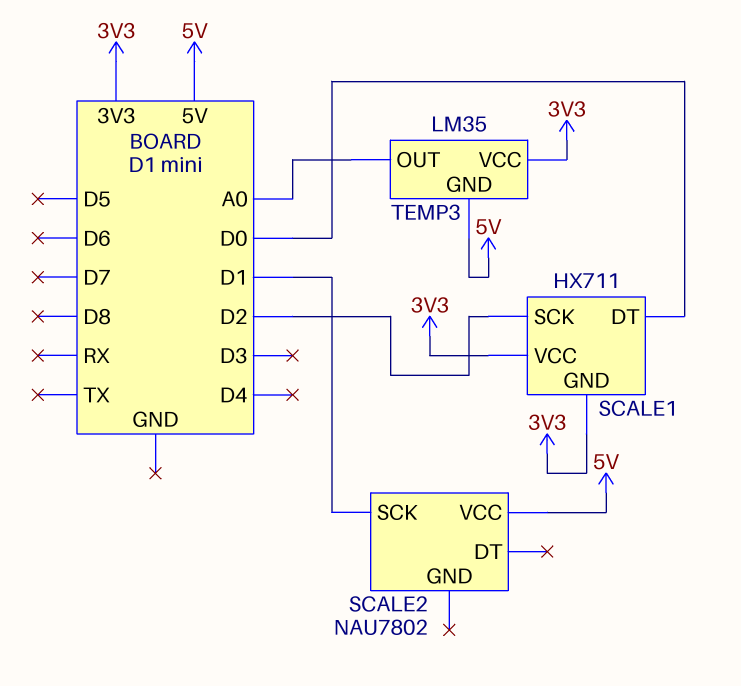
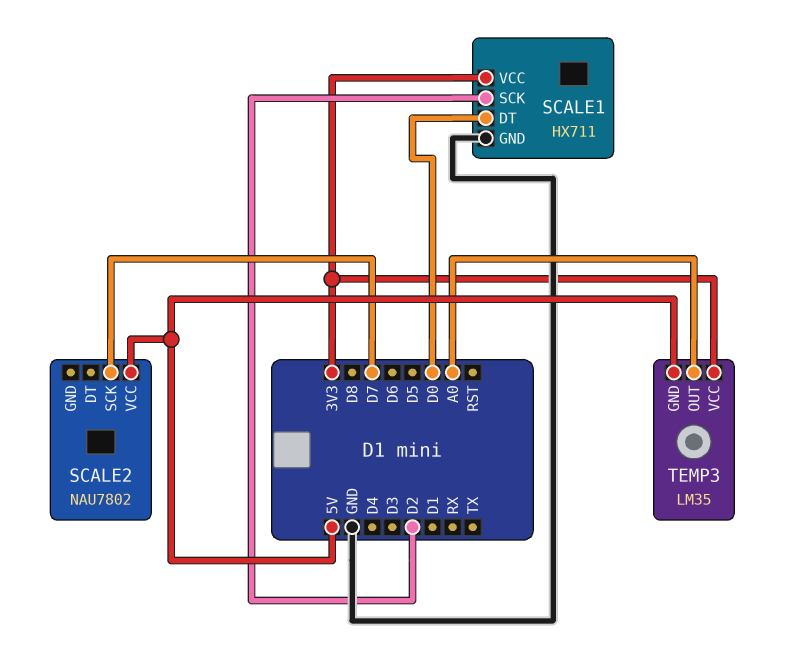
SCALE1 pin GND: 3V3 -> GND
SCALE2 pin SCK: D1 -> D7

